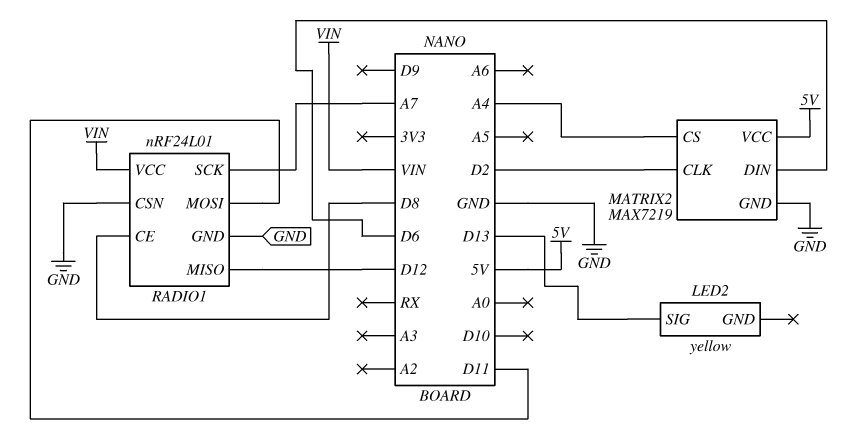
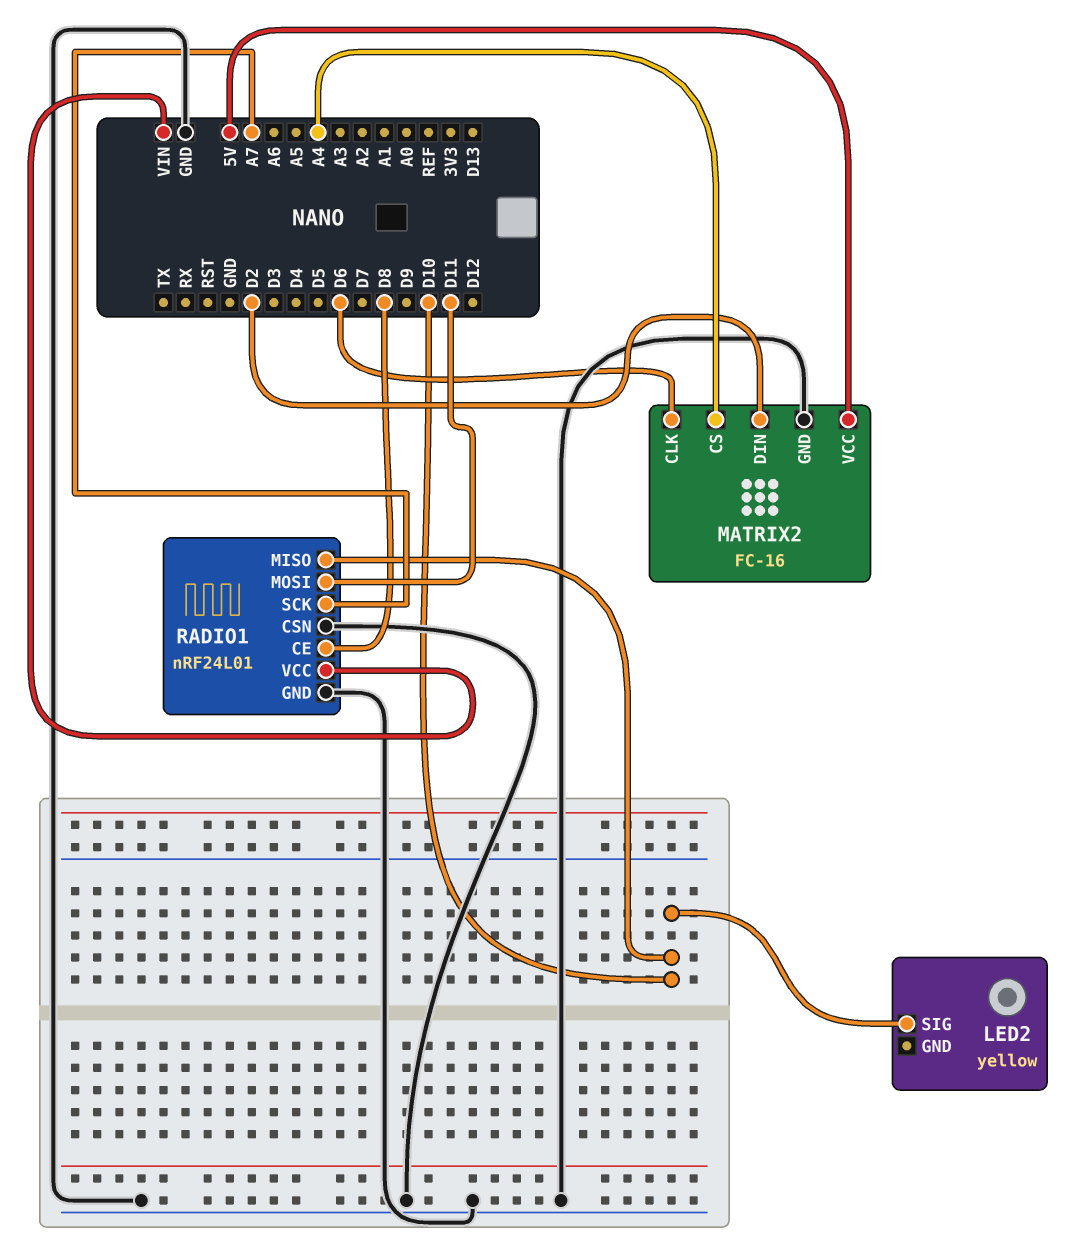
LED2 pin SIG: D13 -> D10
MATRIX2: MAX7219 -> FC-16
MATRIX2 pin CLK: D2 -> D6
MATRIX2 pin DIN: D6 -> D2
RADIO1 pin MISO: D12 -> D10

